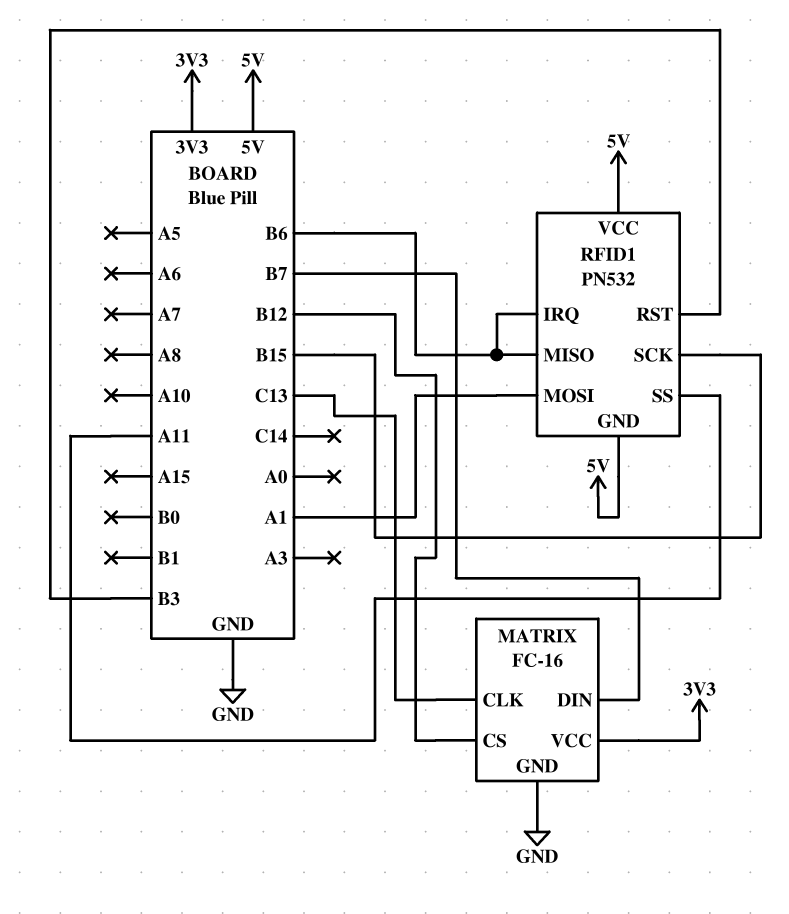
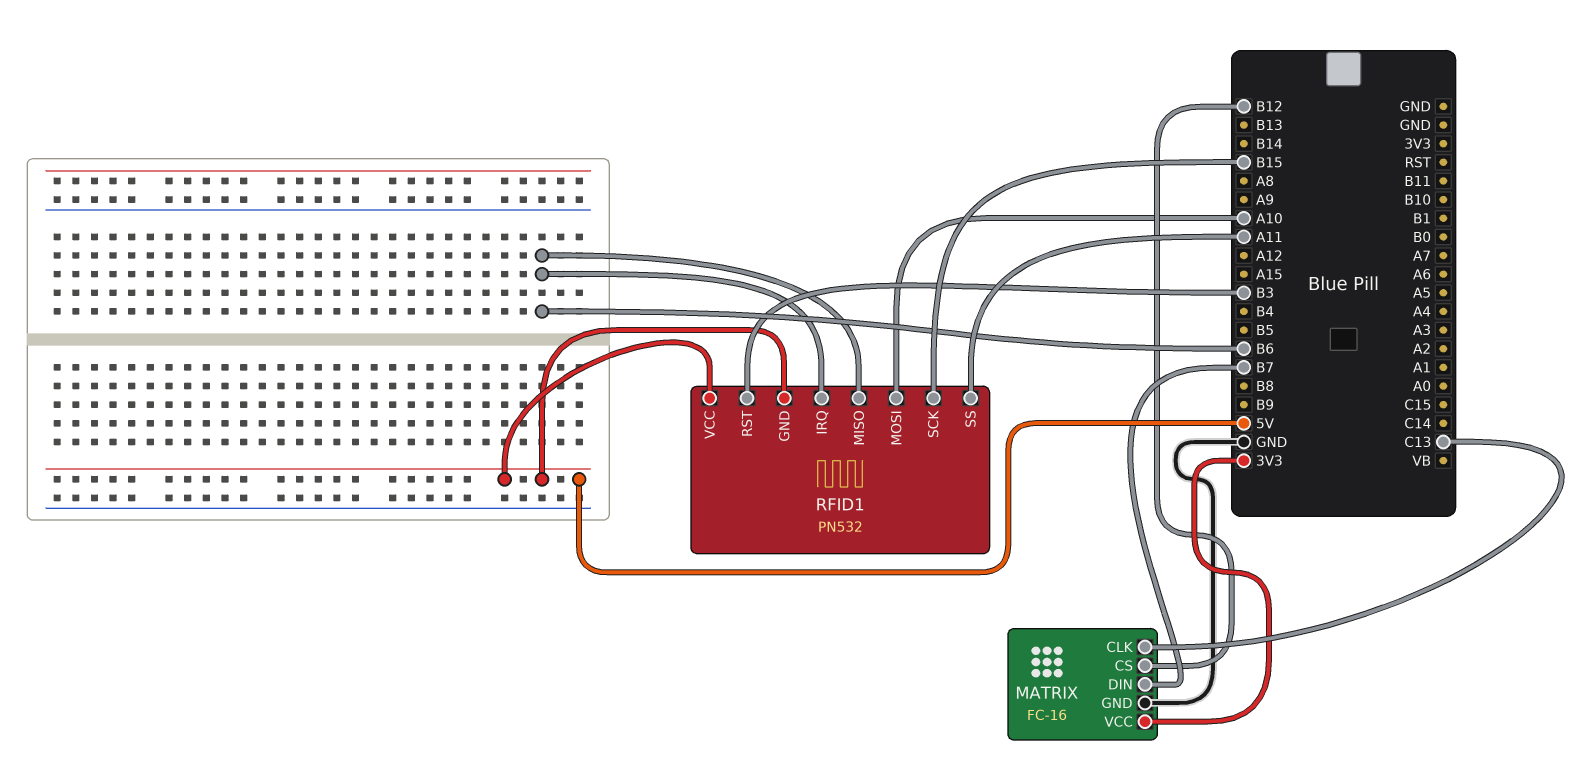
RFID1 pin MOSI: A1 -> A10

